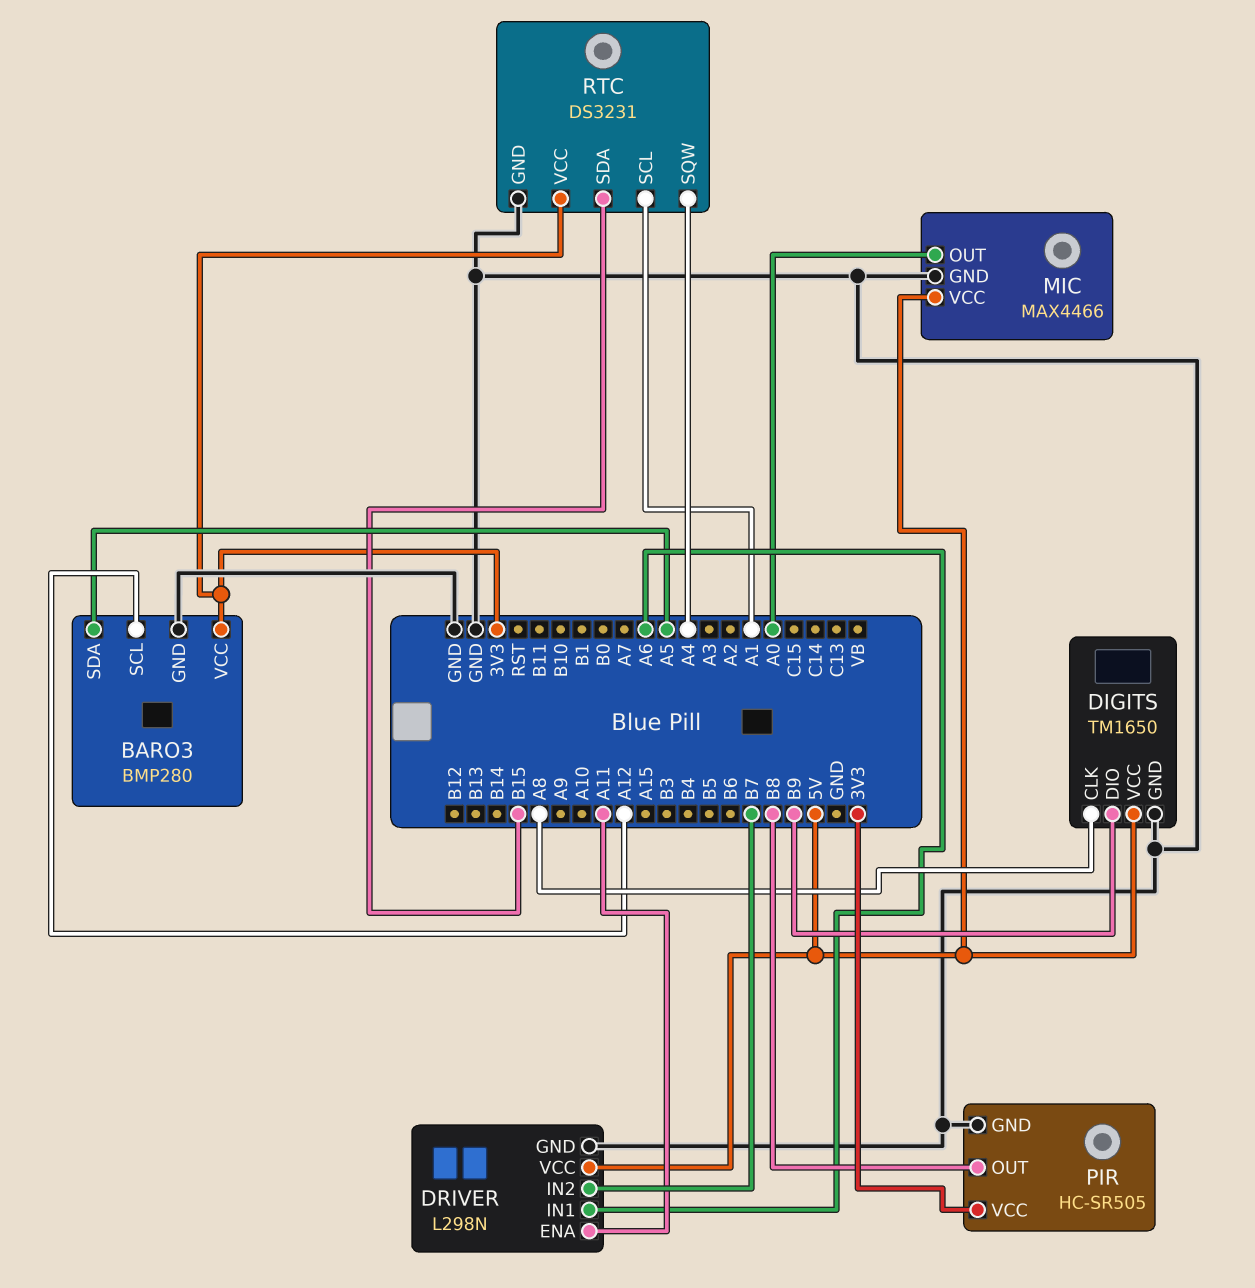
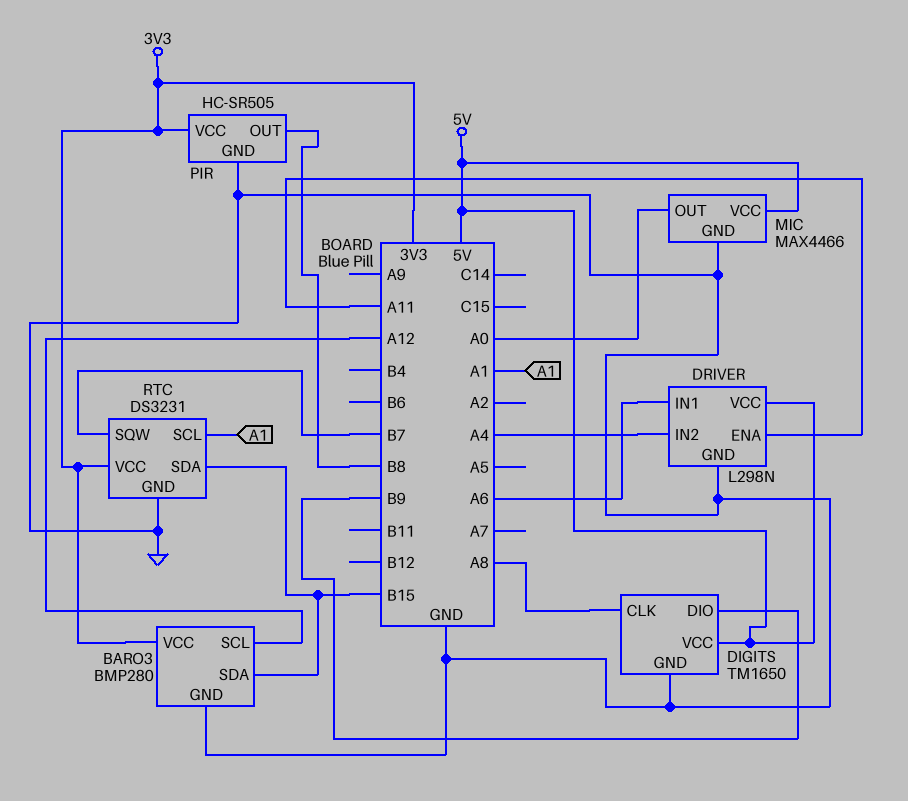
BARO3 pin SDA: A5 -> B15
DRIVER pin IN2: B7 -> A4
RTC pin SQW: A4 -> B7

